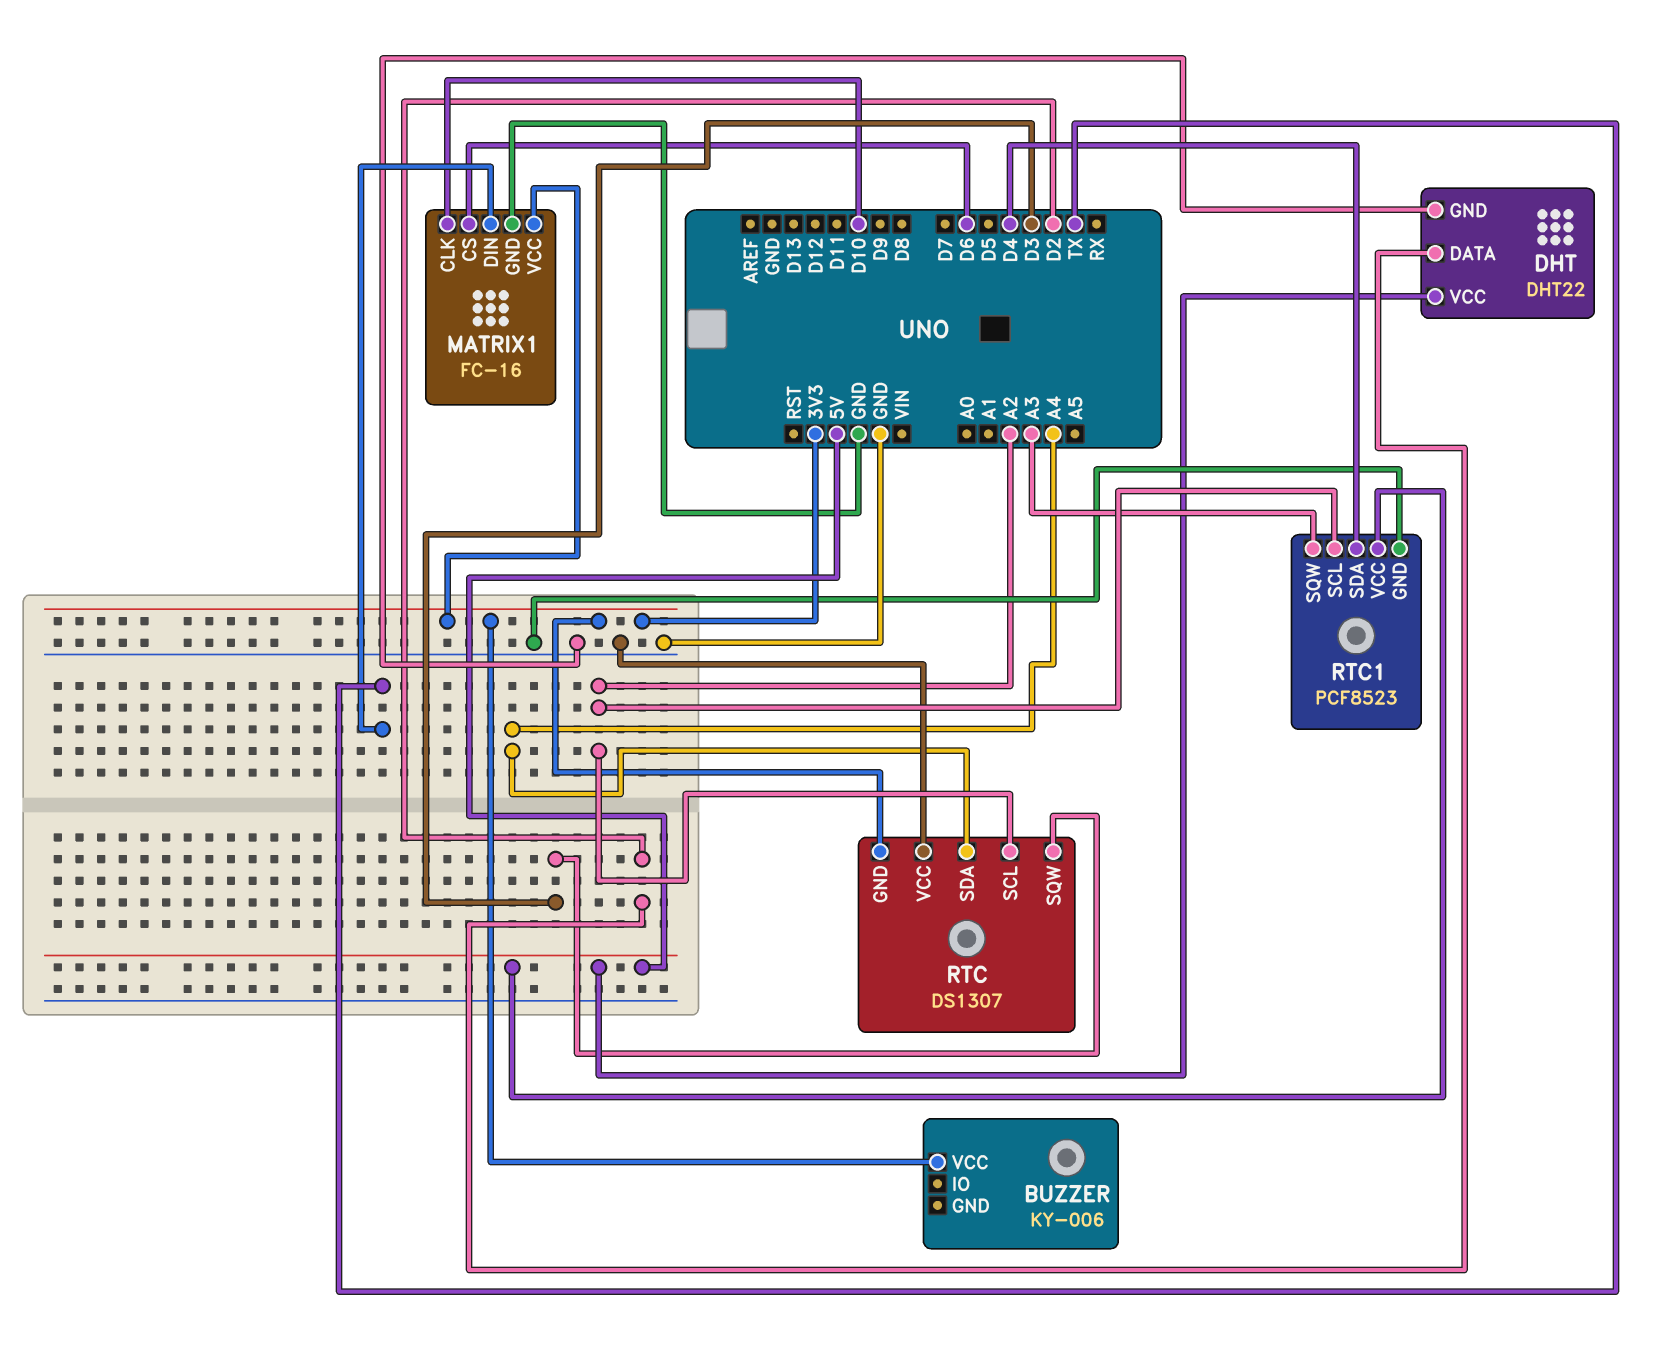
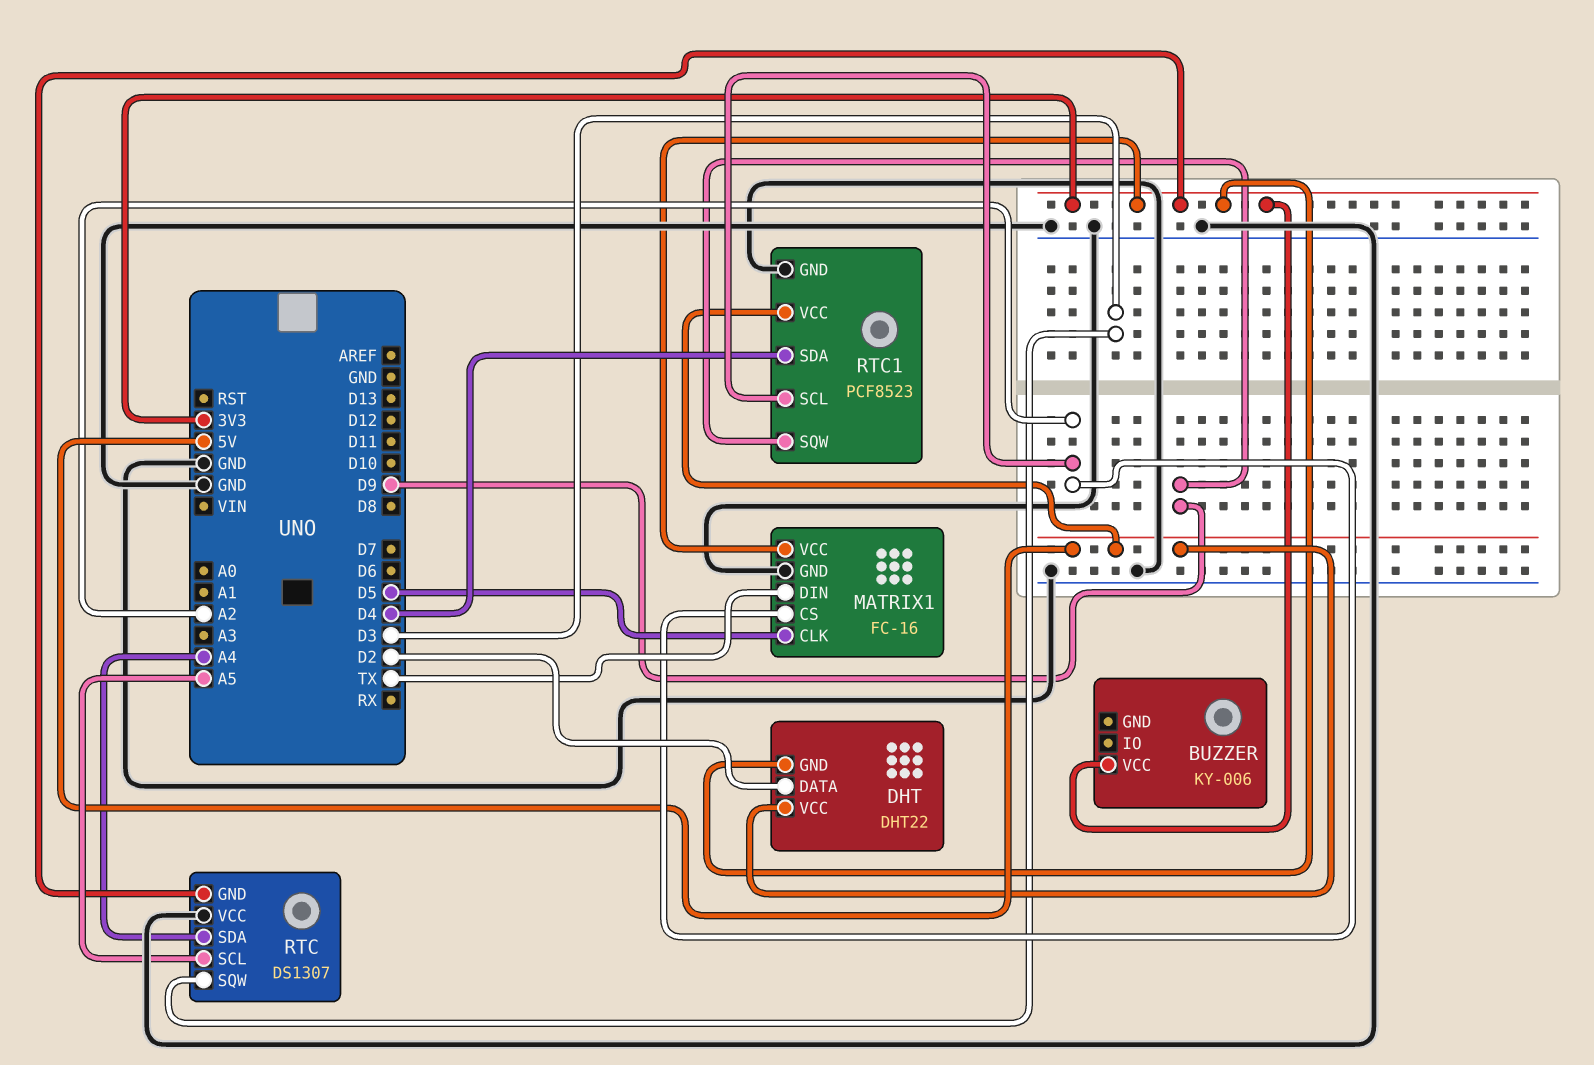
DHT pin GND: GND -> 3V3
MATRIX1 pin CLK: D10 -> D5
MATRIX1 pin CS: D6 -> A2
RTC pin SCL: A2 -> A5
RTC1 pin SQW: A3 -> D9

